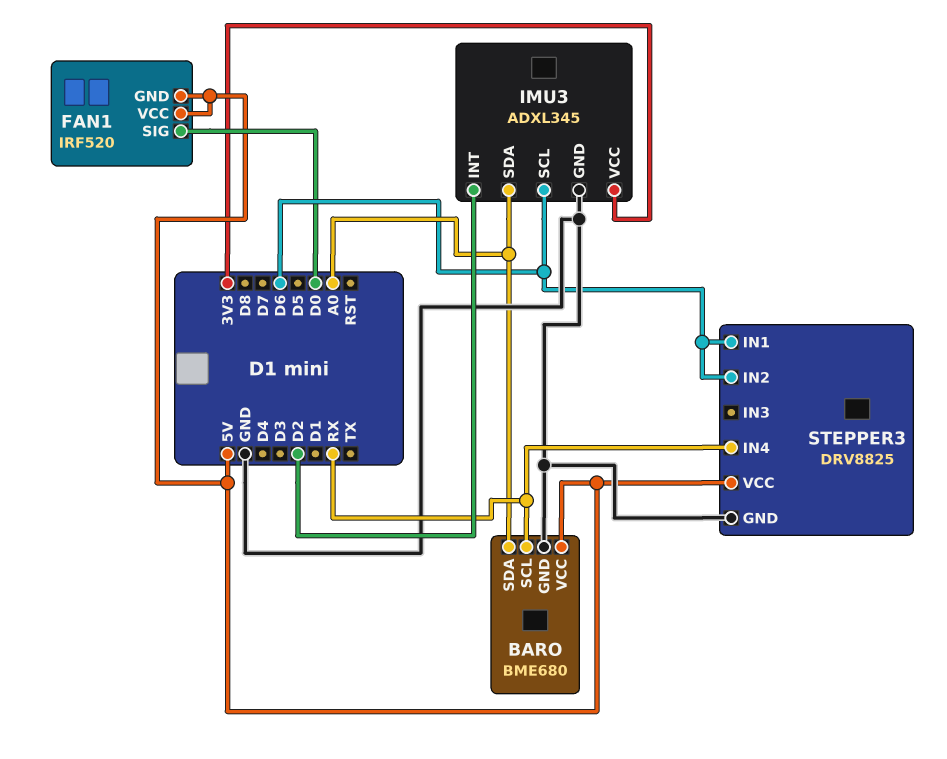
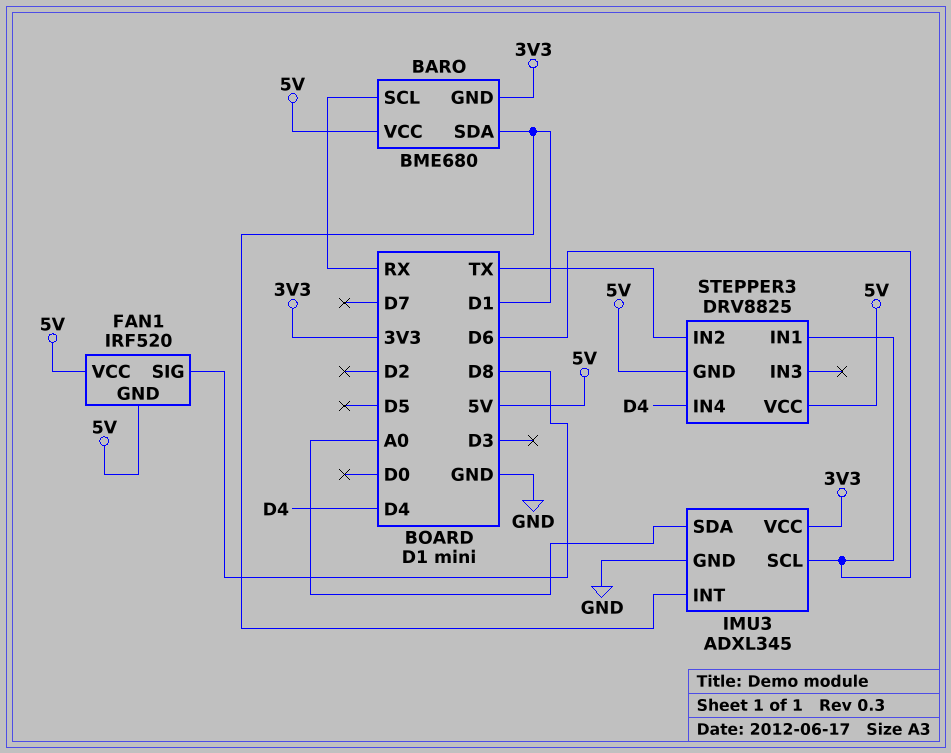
BARO pin GND: GND -> 3V3
BARO pin SDA: A0 -> D1
FAN1 pin SIG: D0 -> D8
IMU3 pin INT: D2 -> D1
STEPPER3 pin GND: GND -> 5V
STEPPER3 pin IN2: D6 -> TX
STEPPER3 pin IN4: RX -> D4

